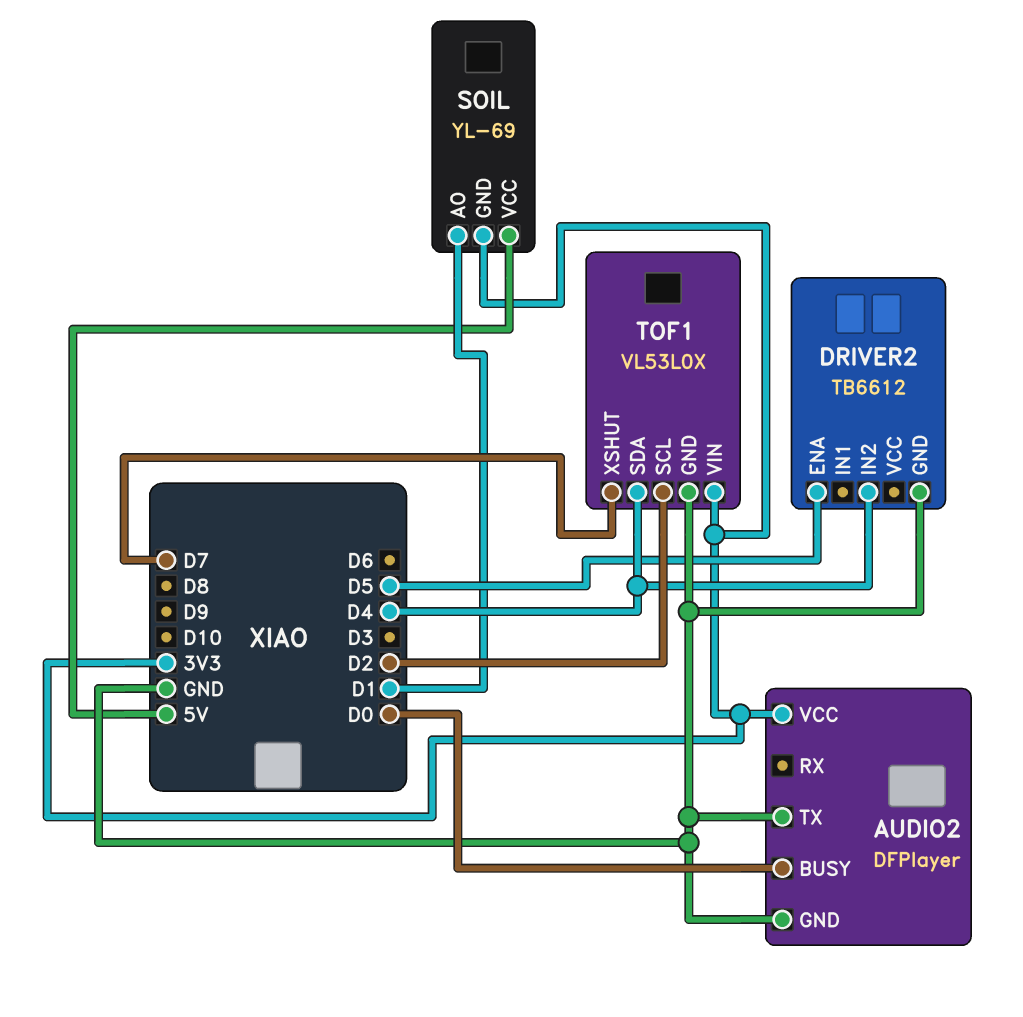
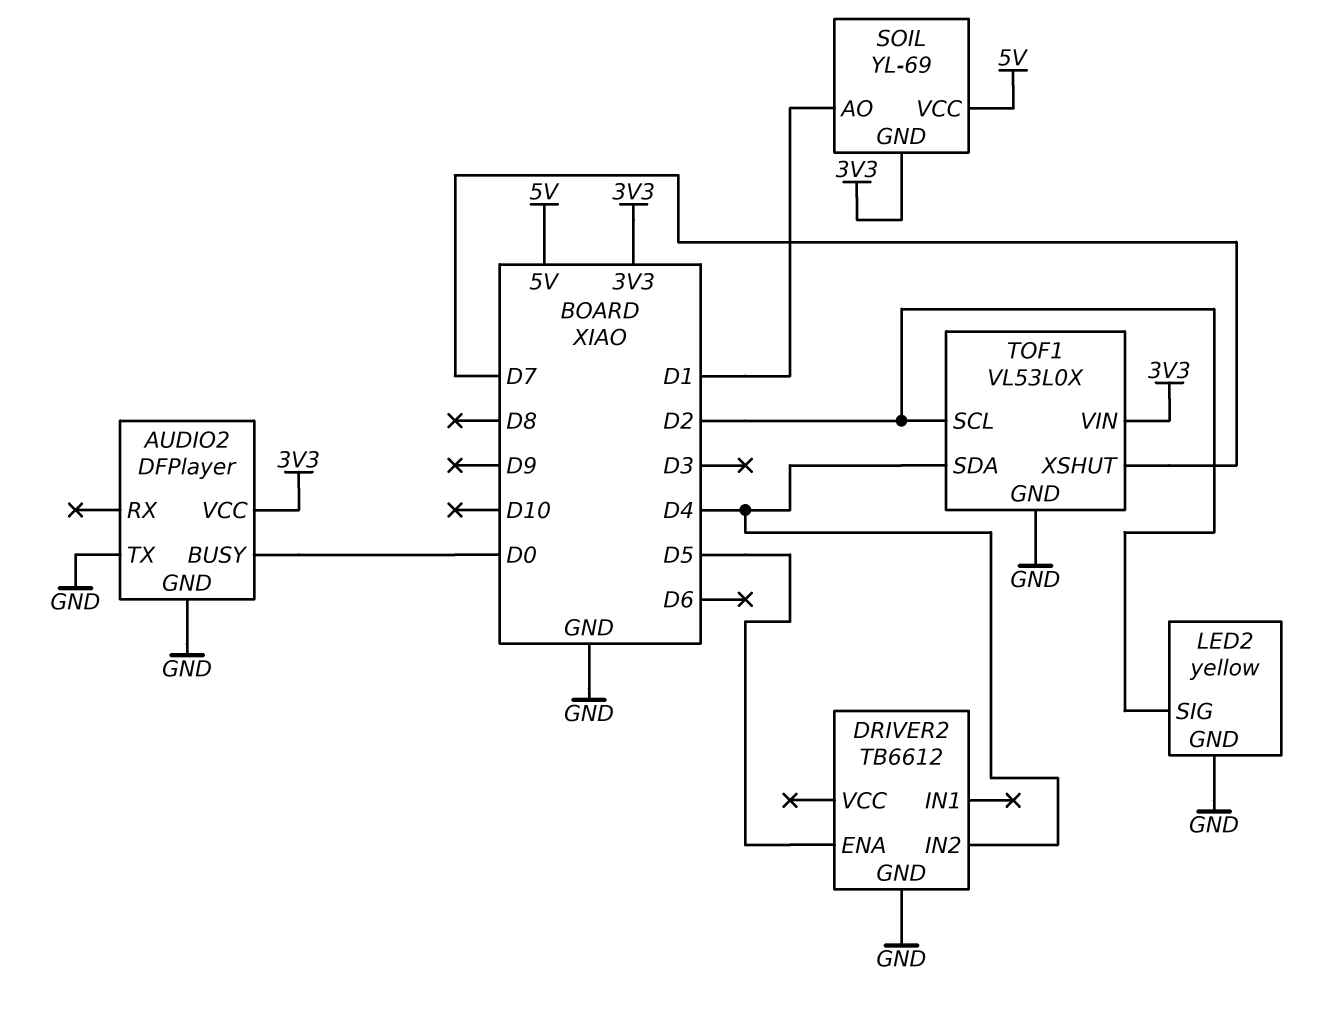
LED2: none -> yellow
LED2 pin GND: none -> GND
LED2 pin SIG: none -> D2

